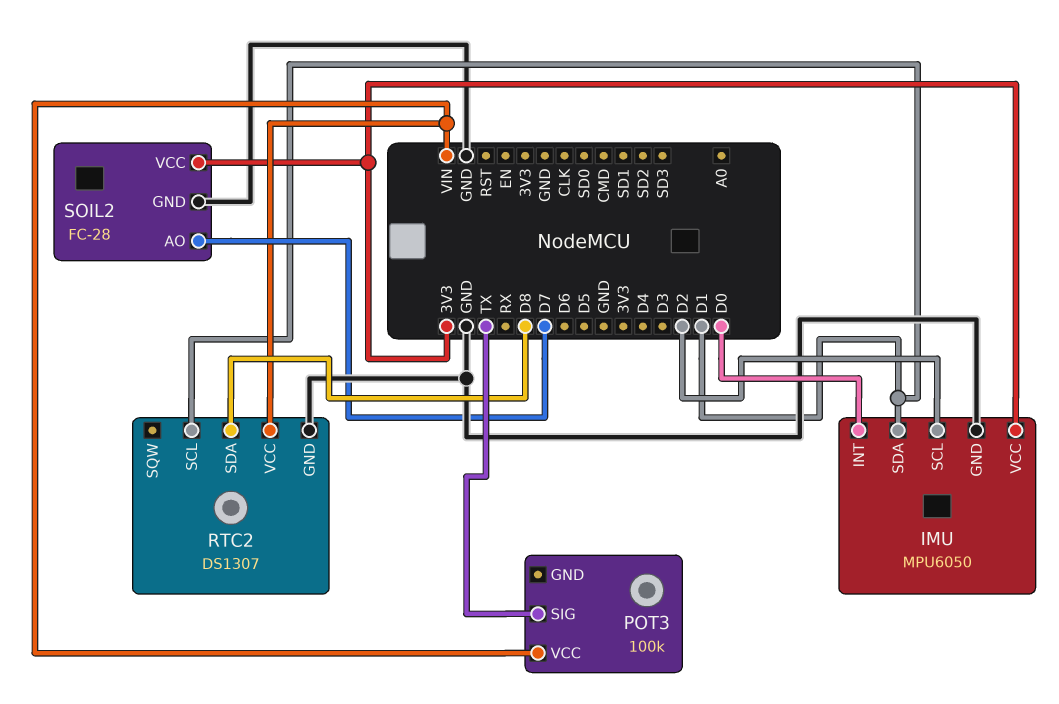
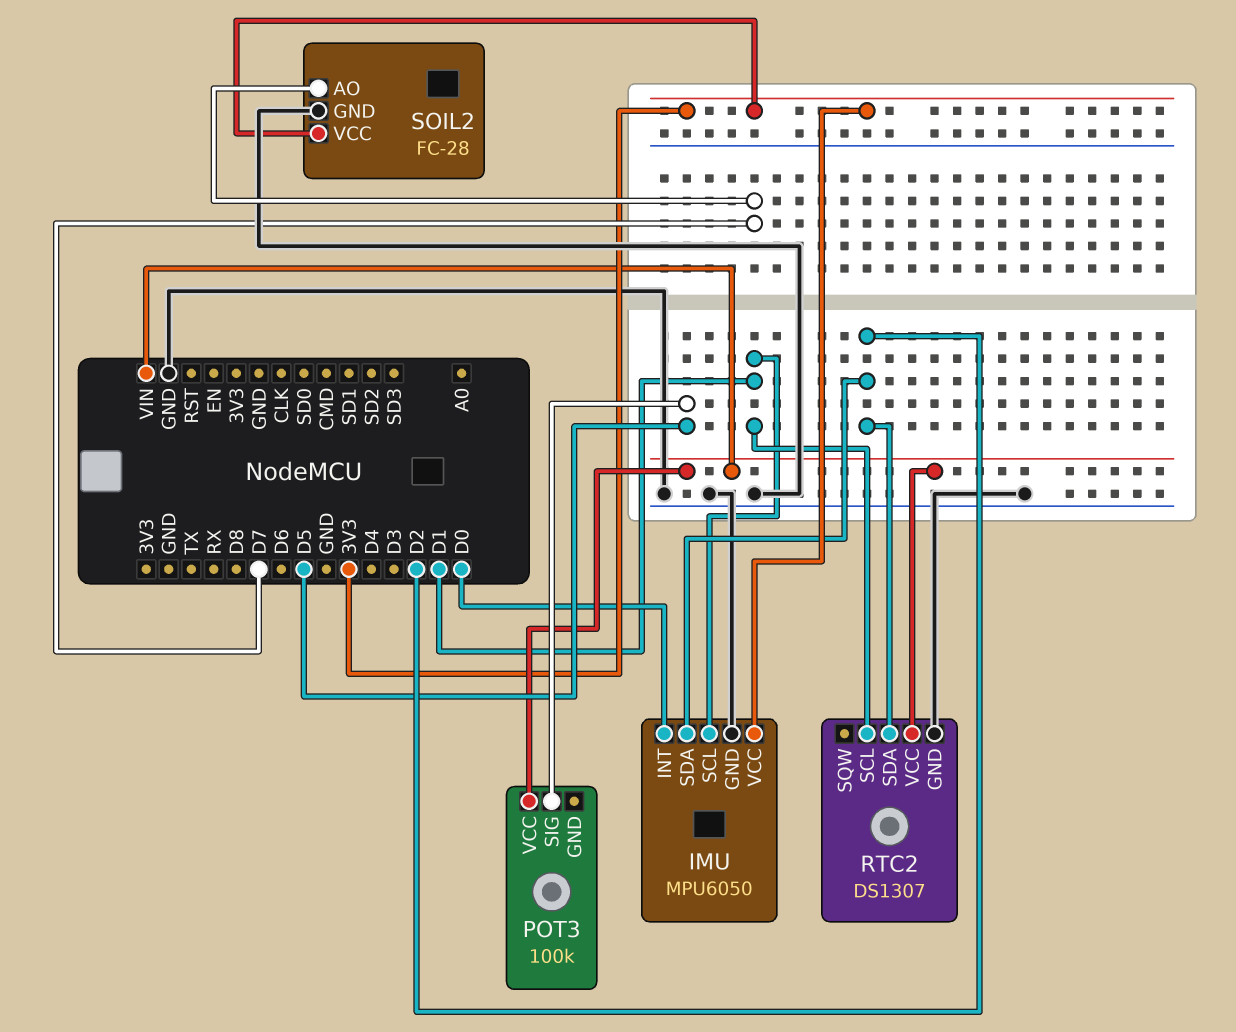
IMU pin SCL: D2 -> D1
IMU pin SDA: D1 -> D2
POT3 pin SIG: TX -> D5
RTC2 pin SDA: D8 -> D2

